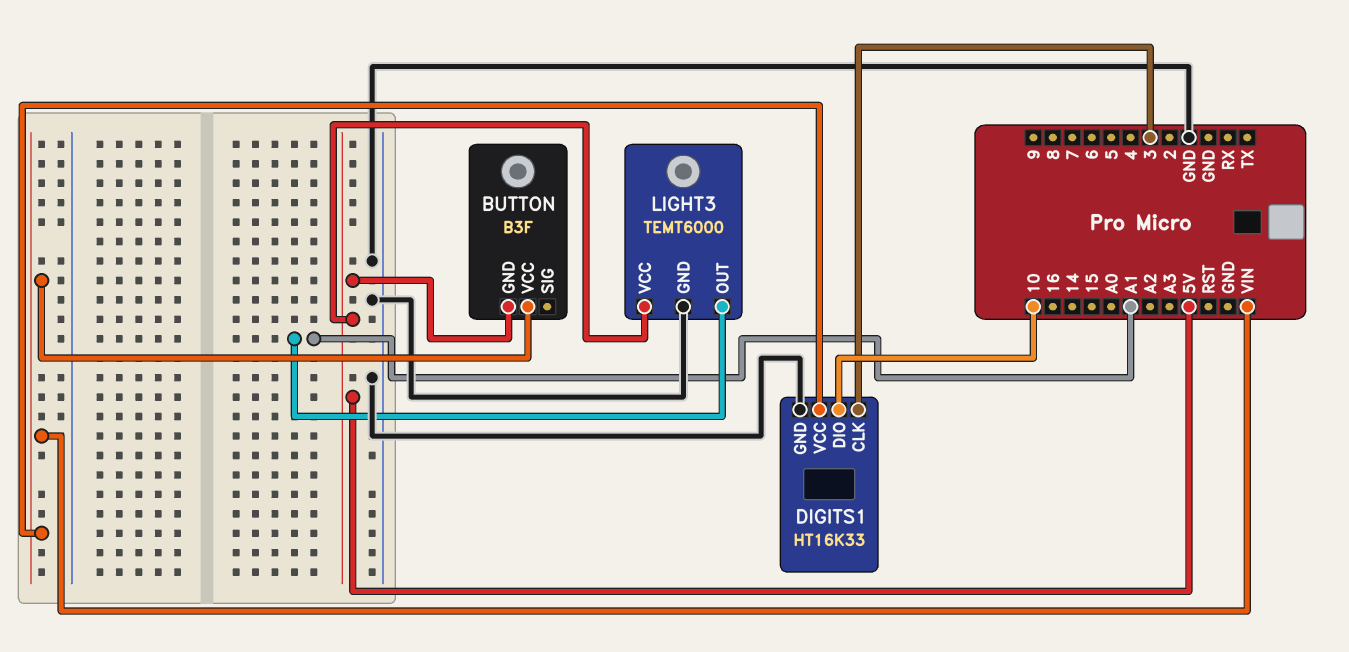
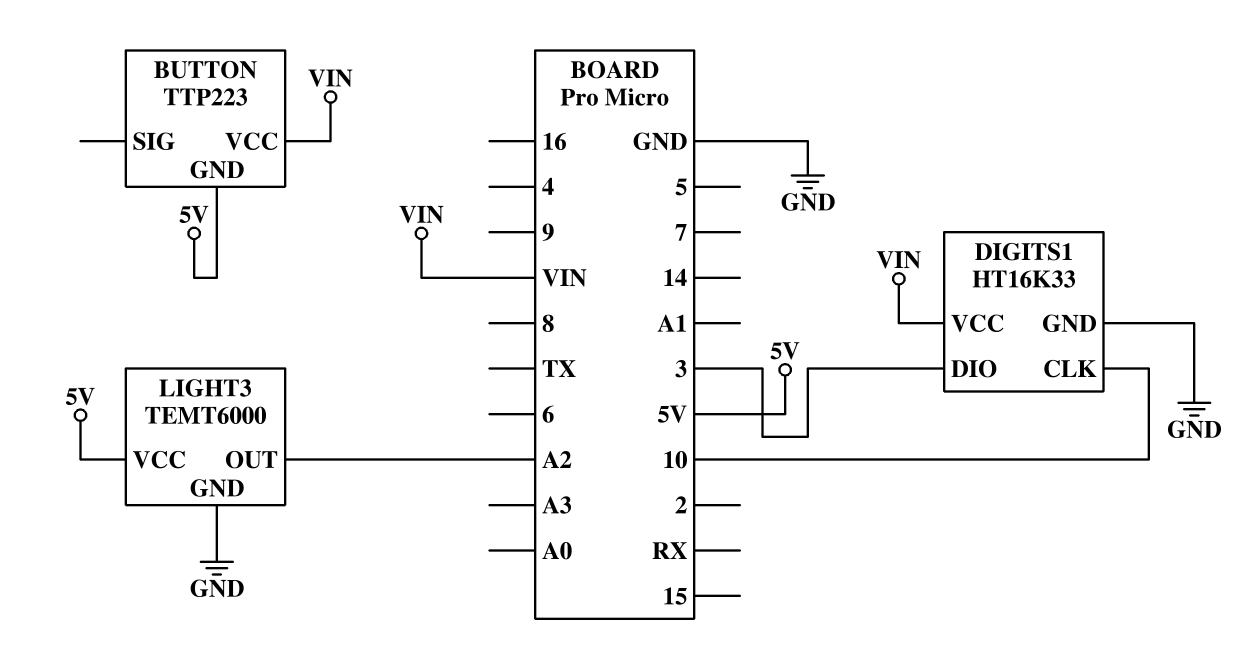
BUTTON: B3F -> TTP223
DIGITS1 pin CLK: 3 -> 10
DIGITS1 pin DIO: 10 -> 3
LIGHT3 pin OUT: A1 -> A2

